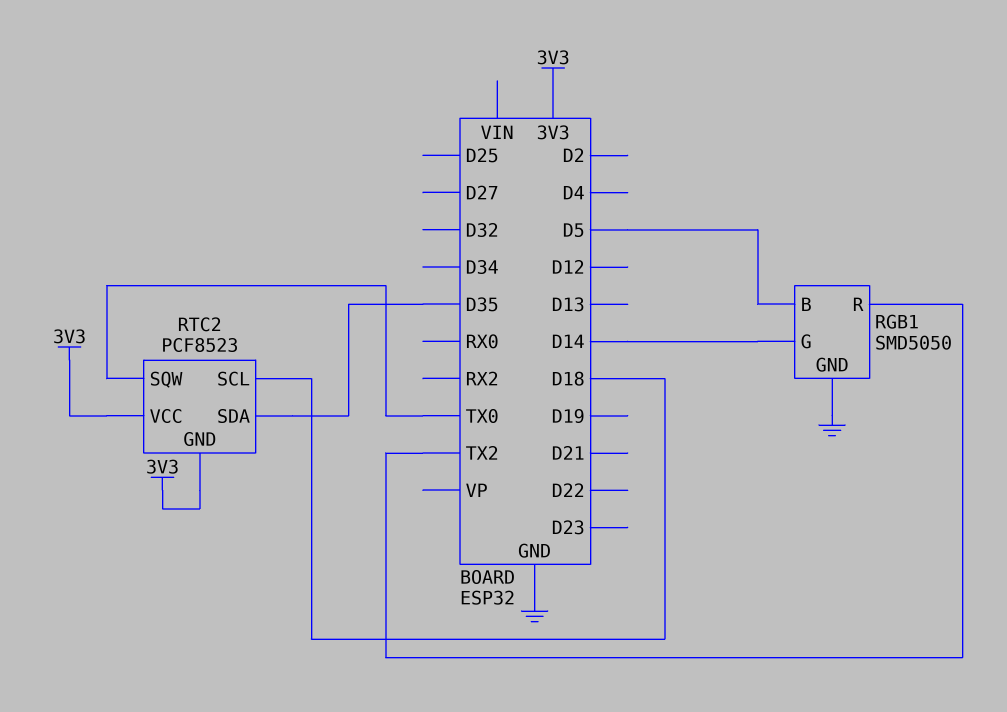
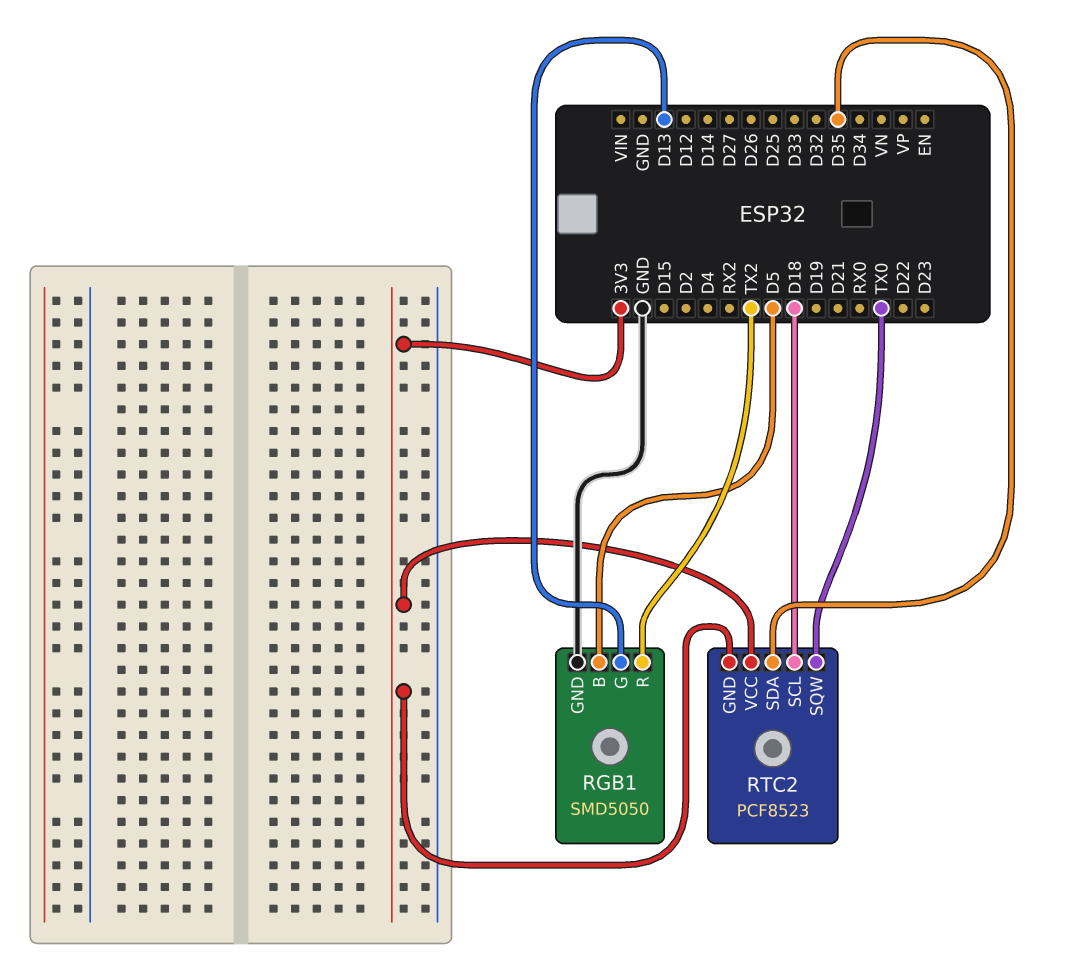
RGB1 pin G: D14 -> D13

